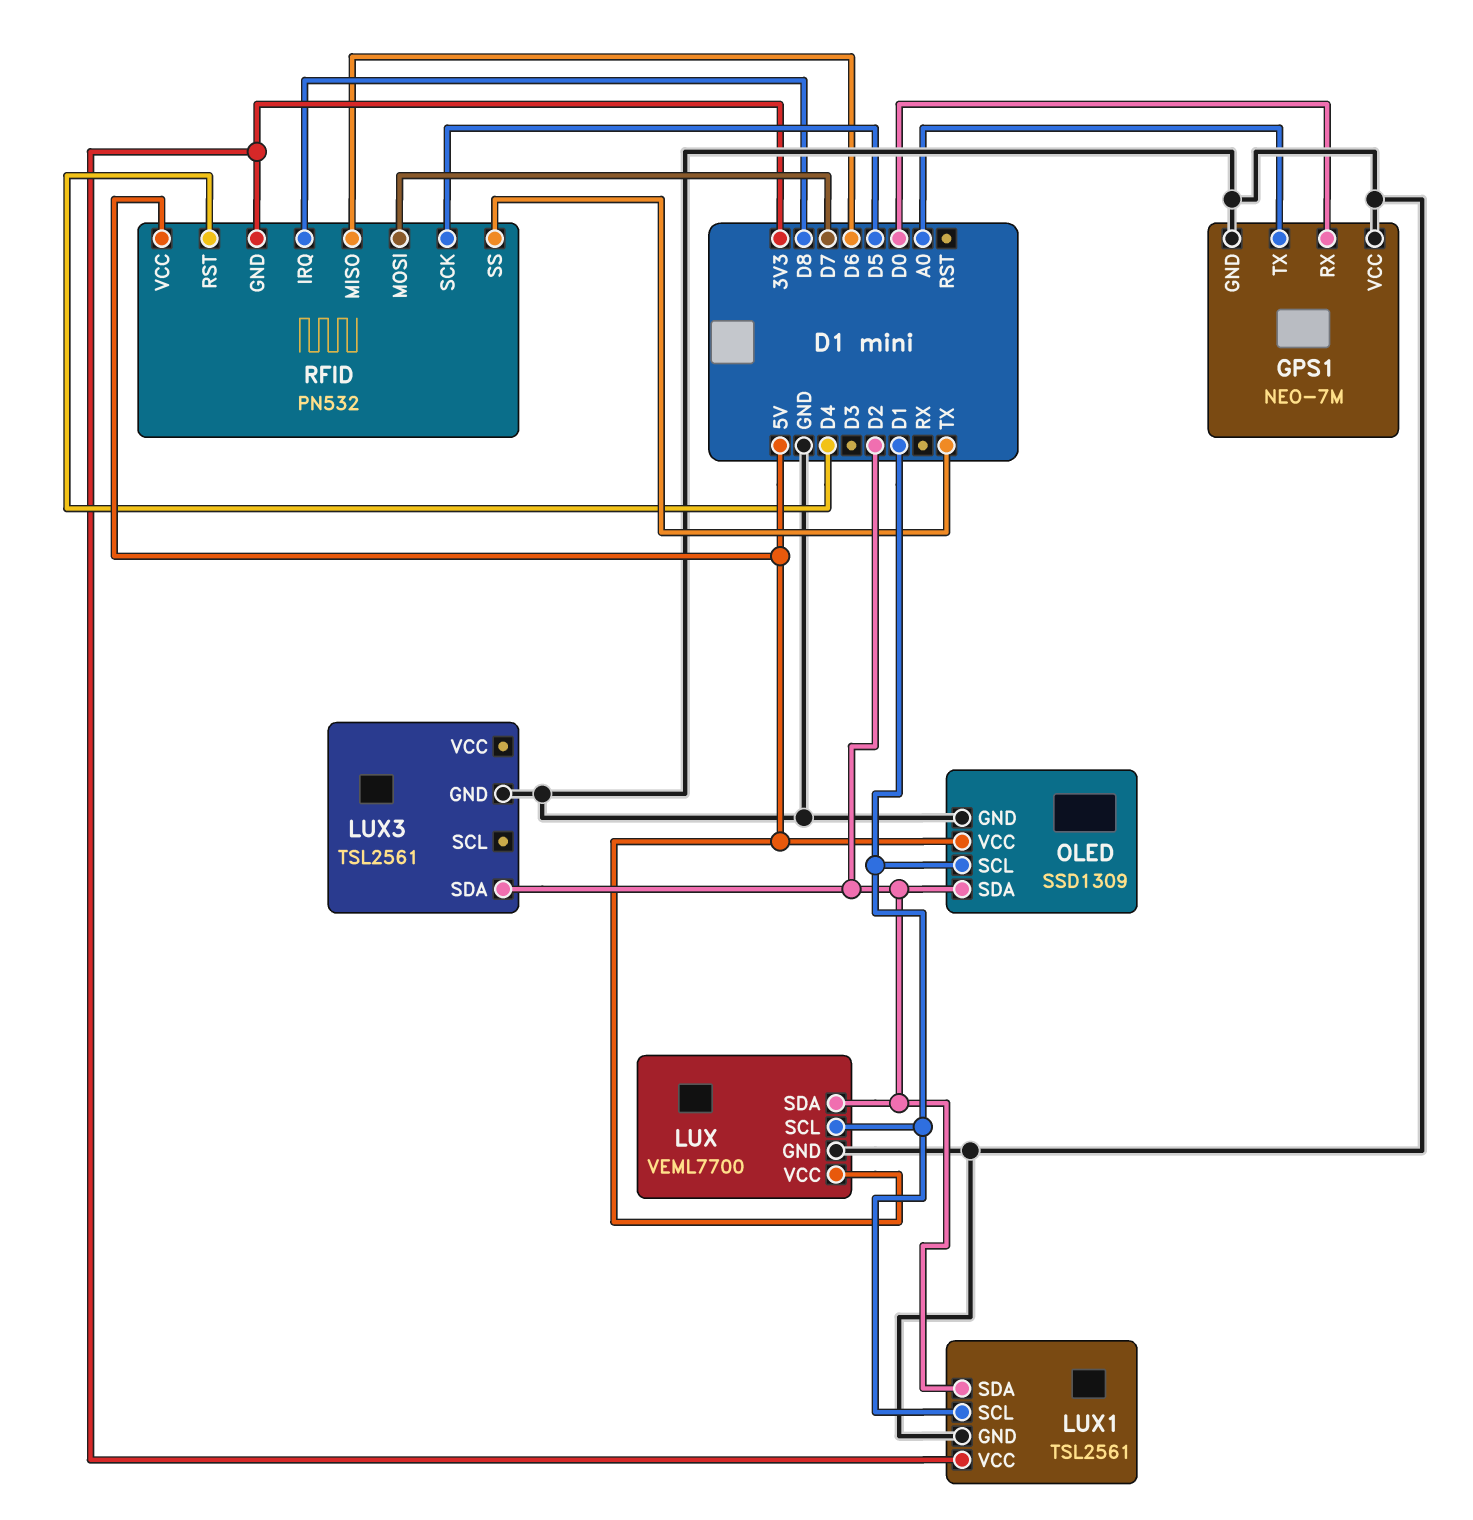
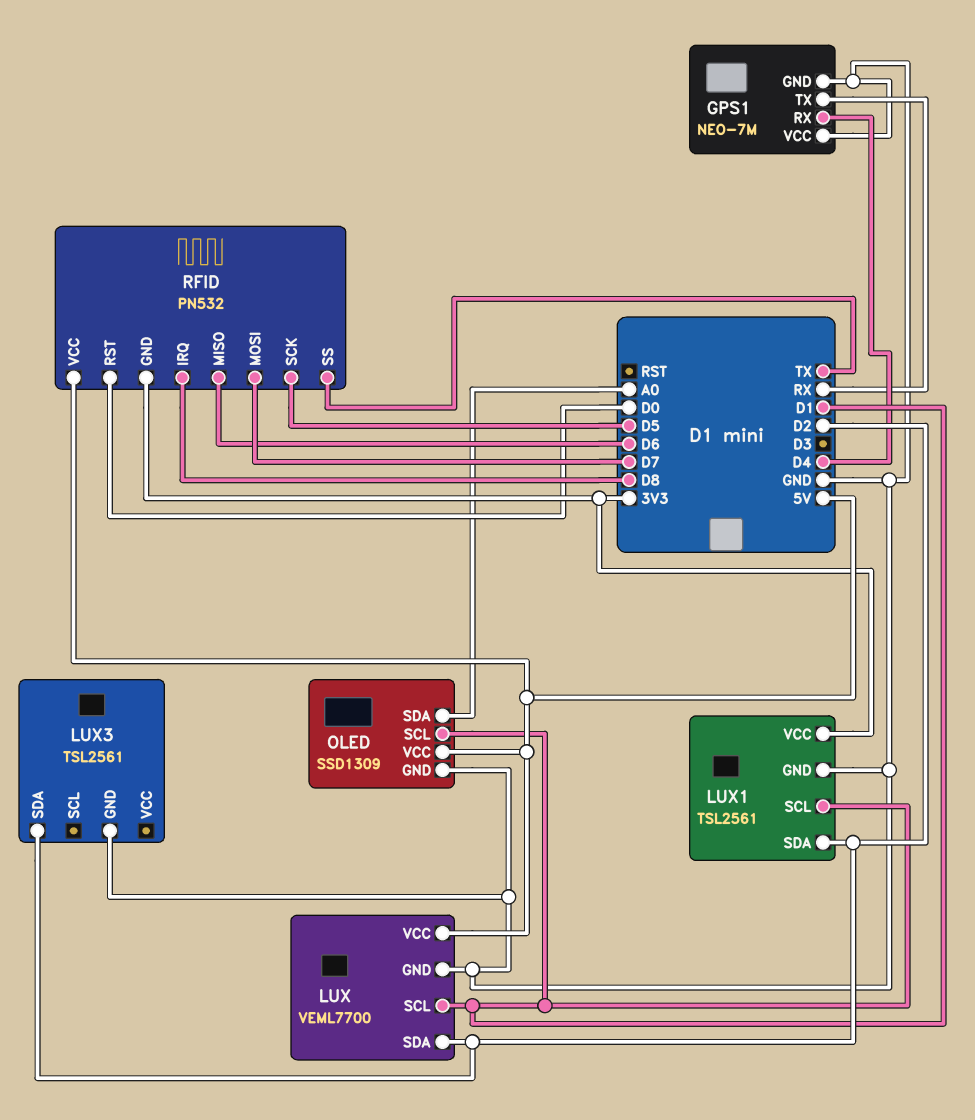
GPS1 pin RX: D0 -> D4
GPS1 pin TX: A0 -> RX
OLED pin SDA: D2 -> A0
RFID pin RST: D4 -> D0

